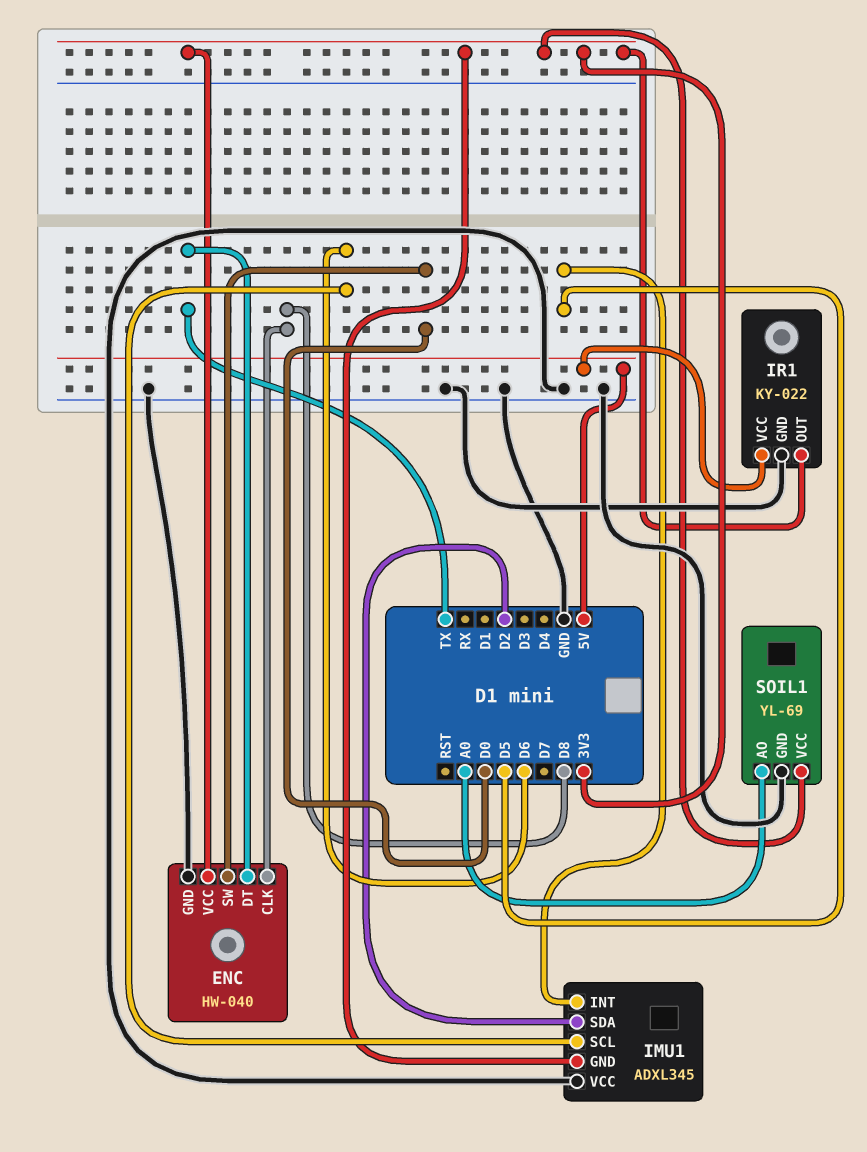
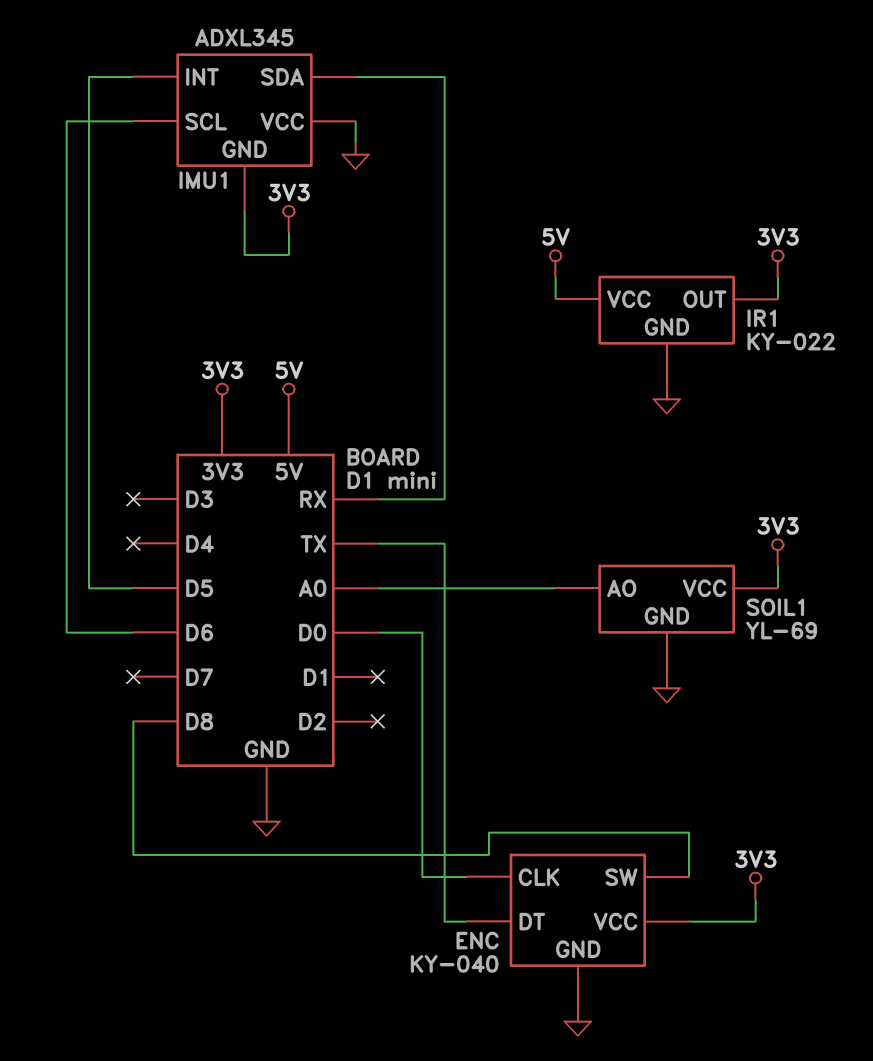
ENC: HW-040 -> KY-040
ENC pin CLK: D8 -> D0
ENC pin SW: D0 -> D8
IMU1 pin SDA: D2 -> RX

